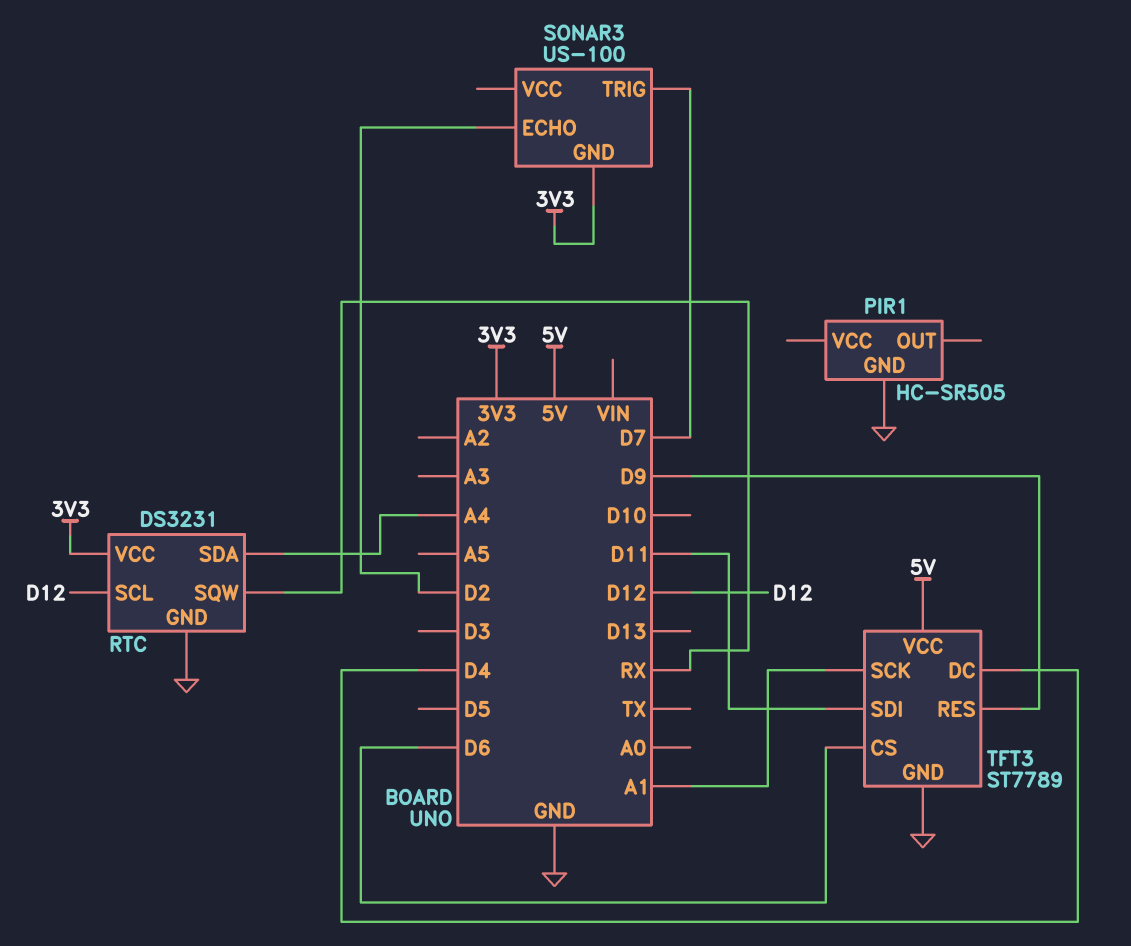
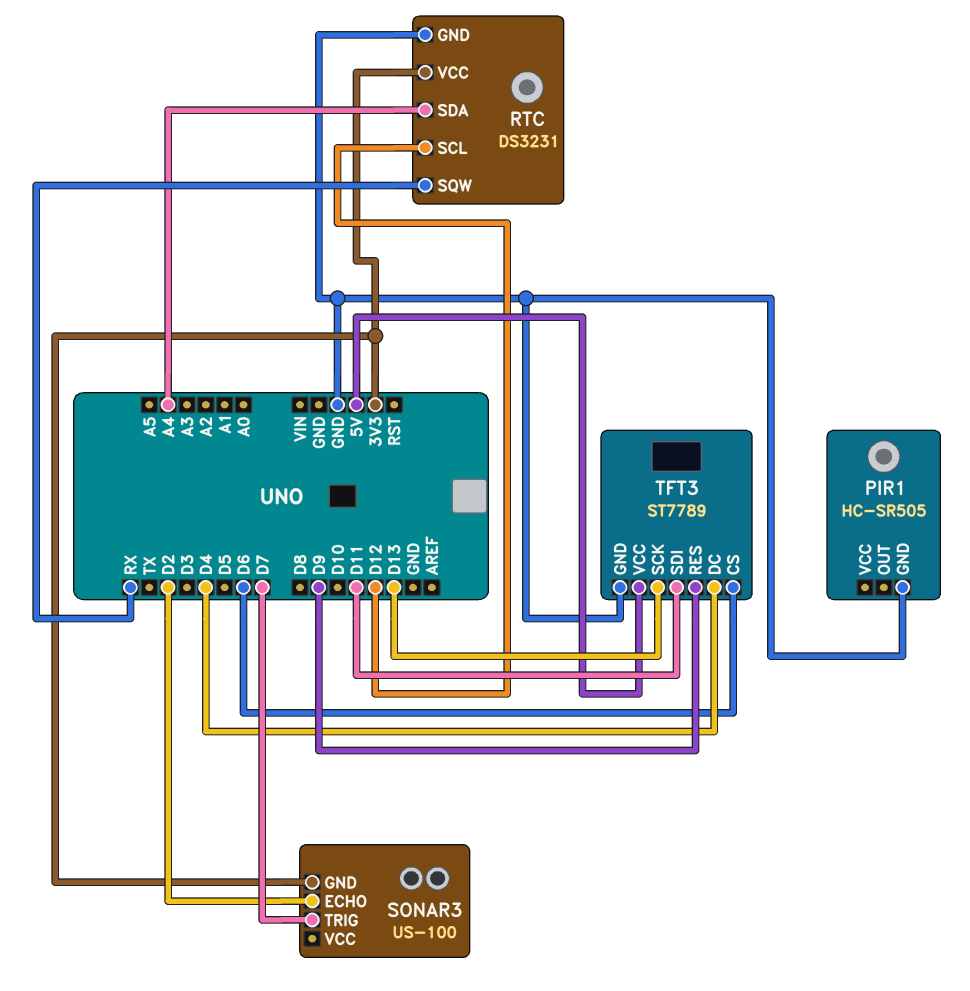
TFT3 pin SCK: A1 -> D13

